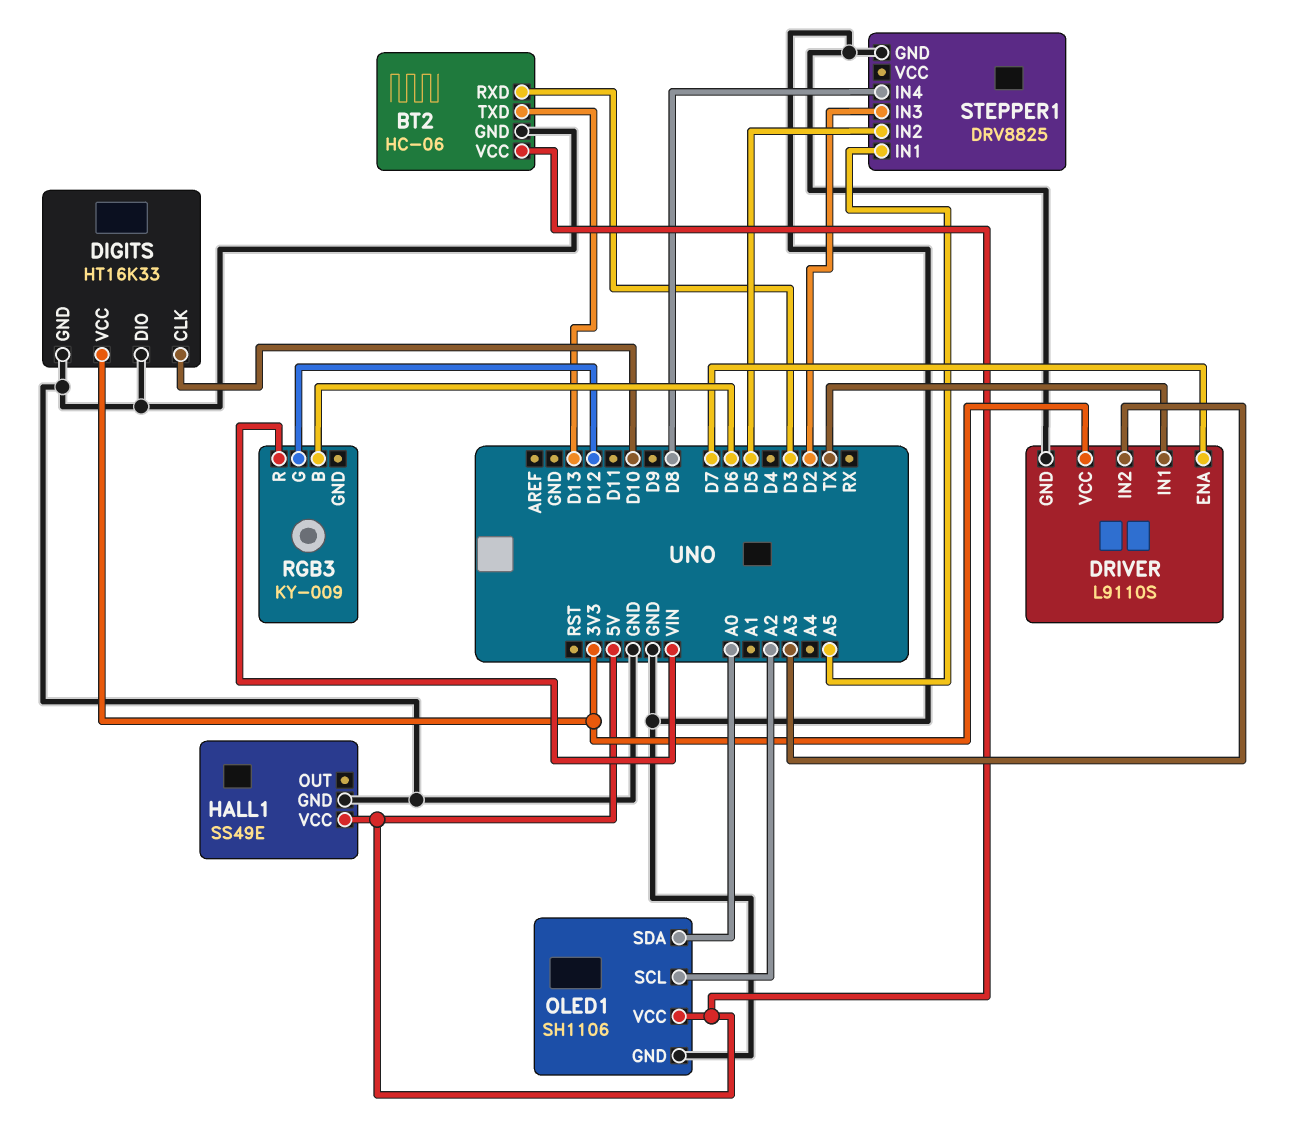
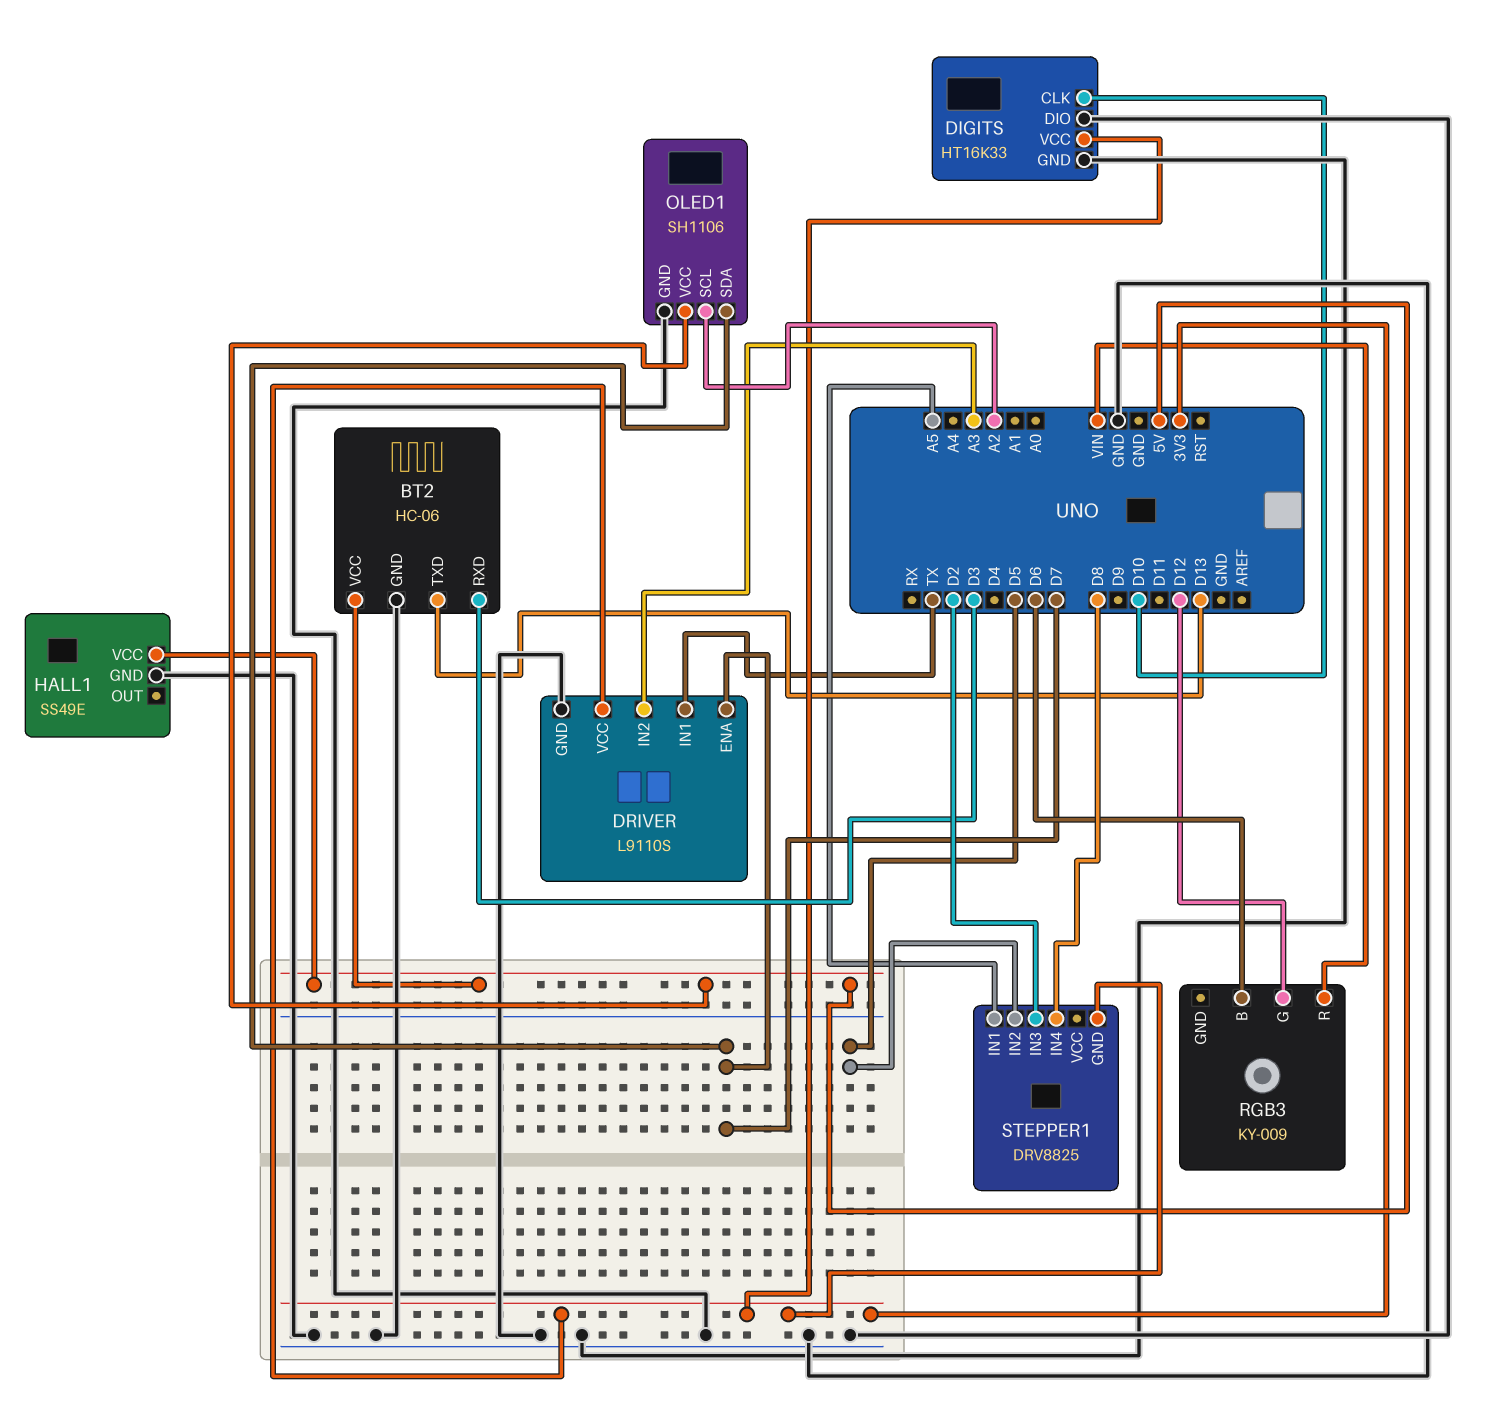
OLED1 pin SDA: A0 -> D7
STEPPER1 pin GND: GND -> 3V3

